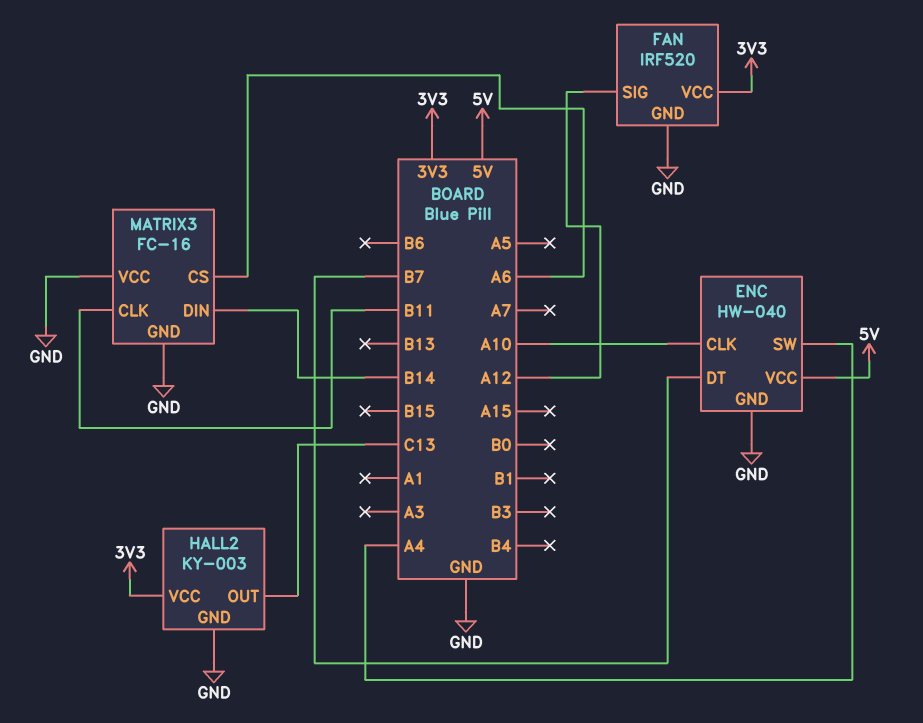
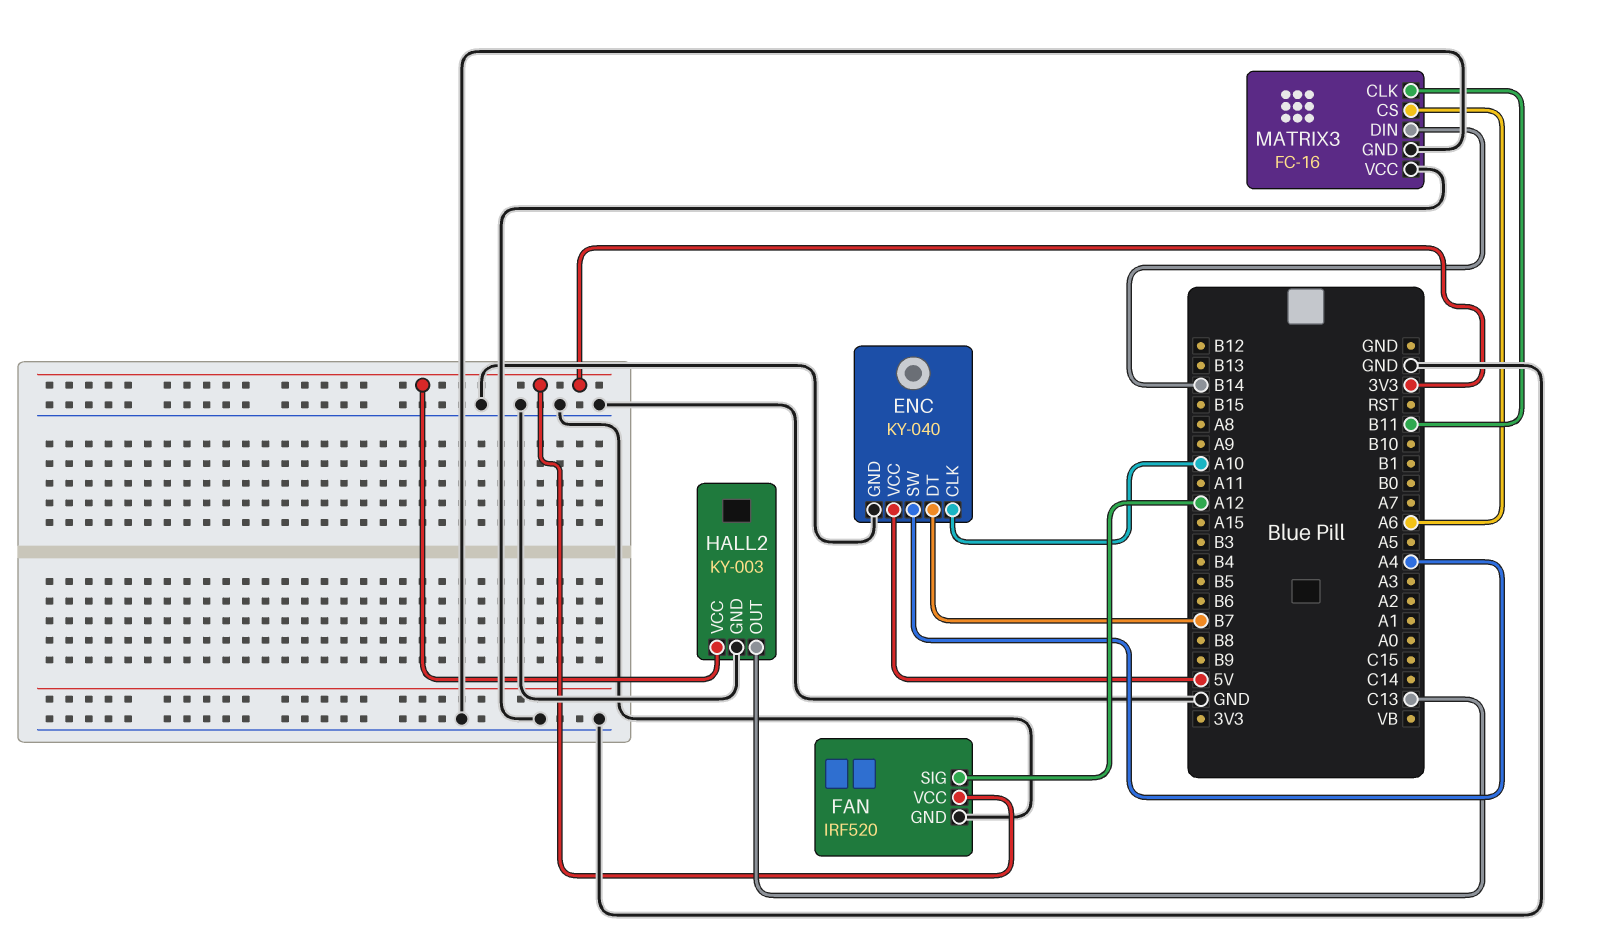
ENC: HW-040 -> KY-040

